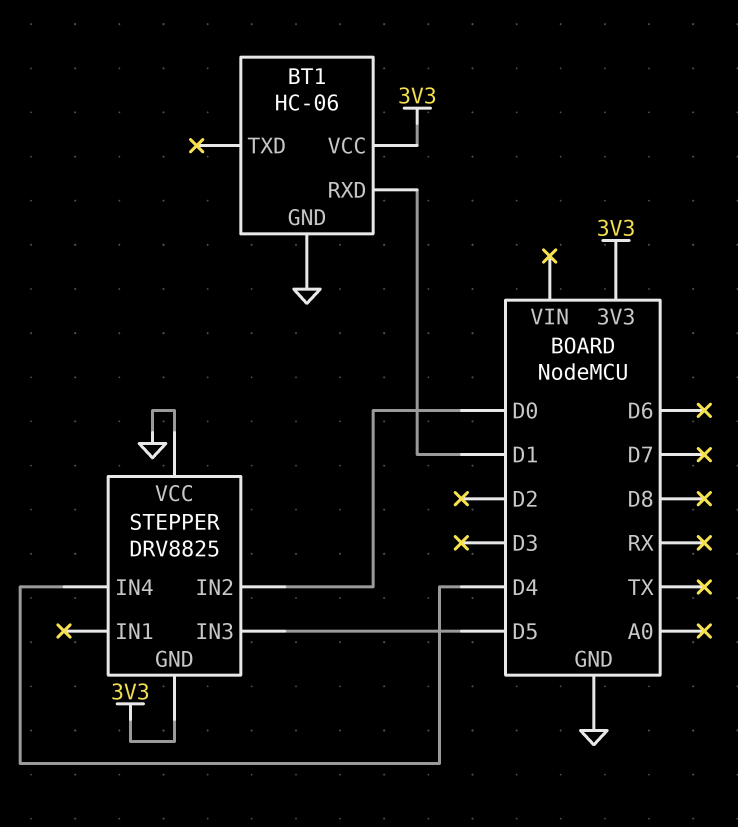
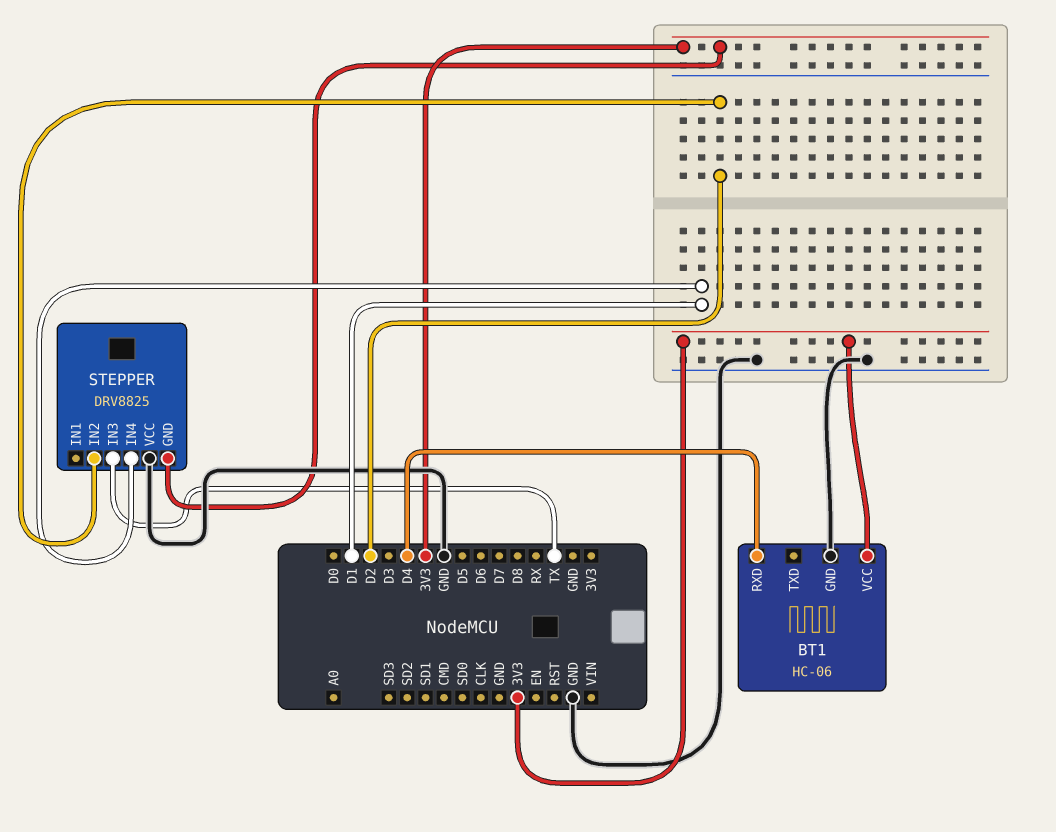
BT1 pin RXD: D1 -> D4
STEPPER pin IN2: D0 -> D2
STEPPER pin IN3: D5 -> TX
STEPPER pin IN4: D4 -> D1

